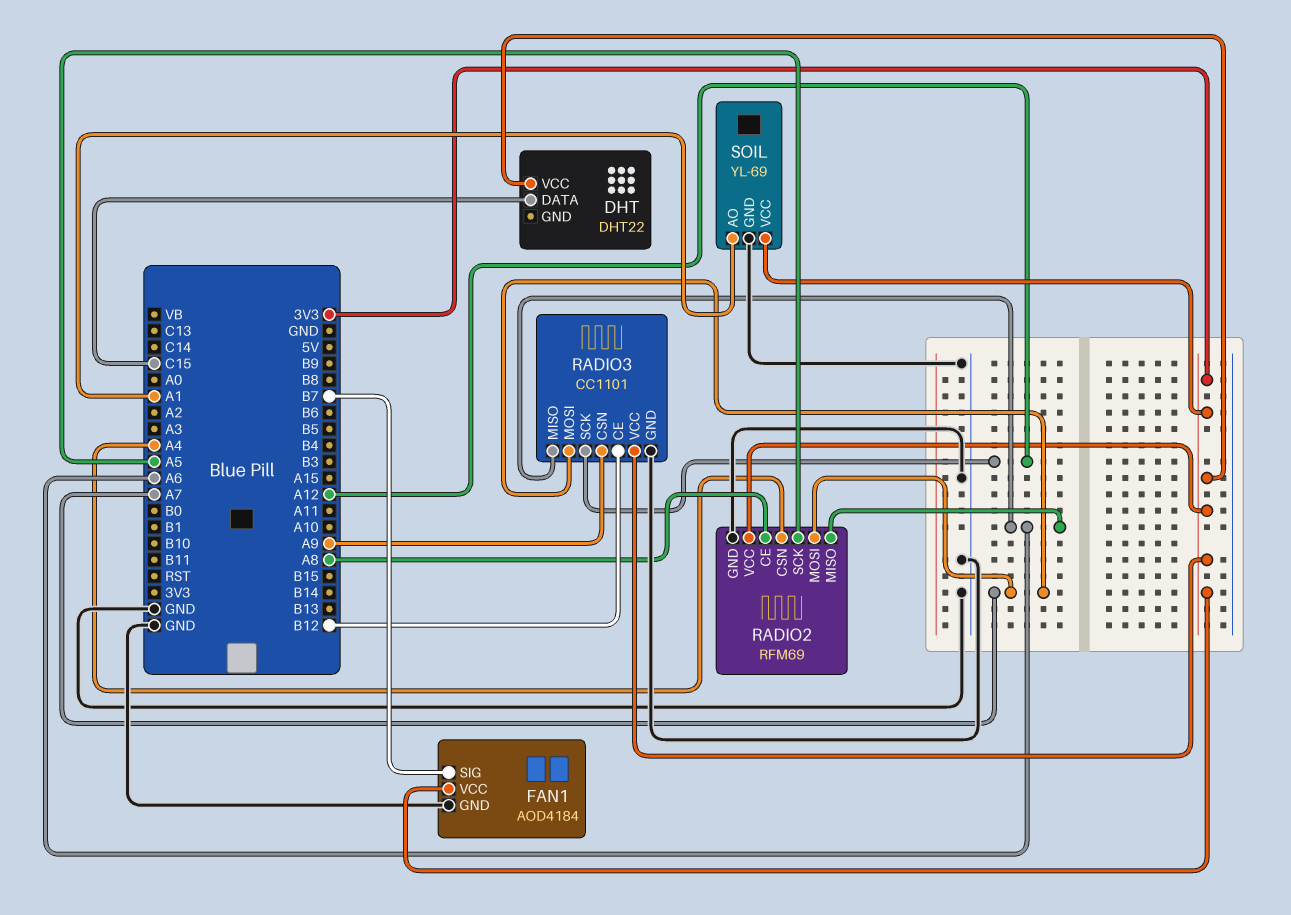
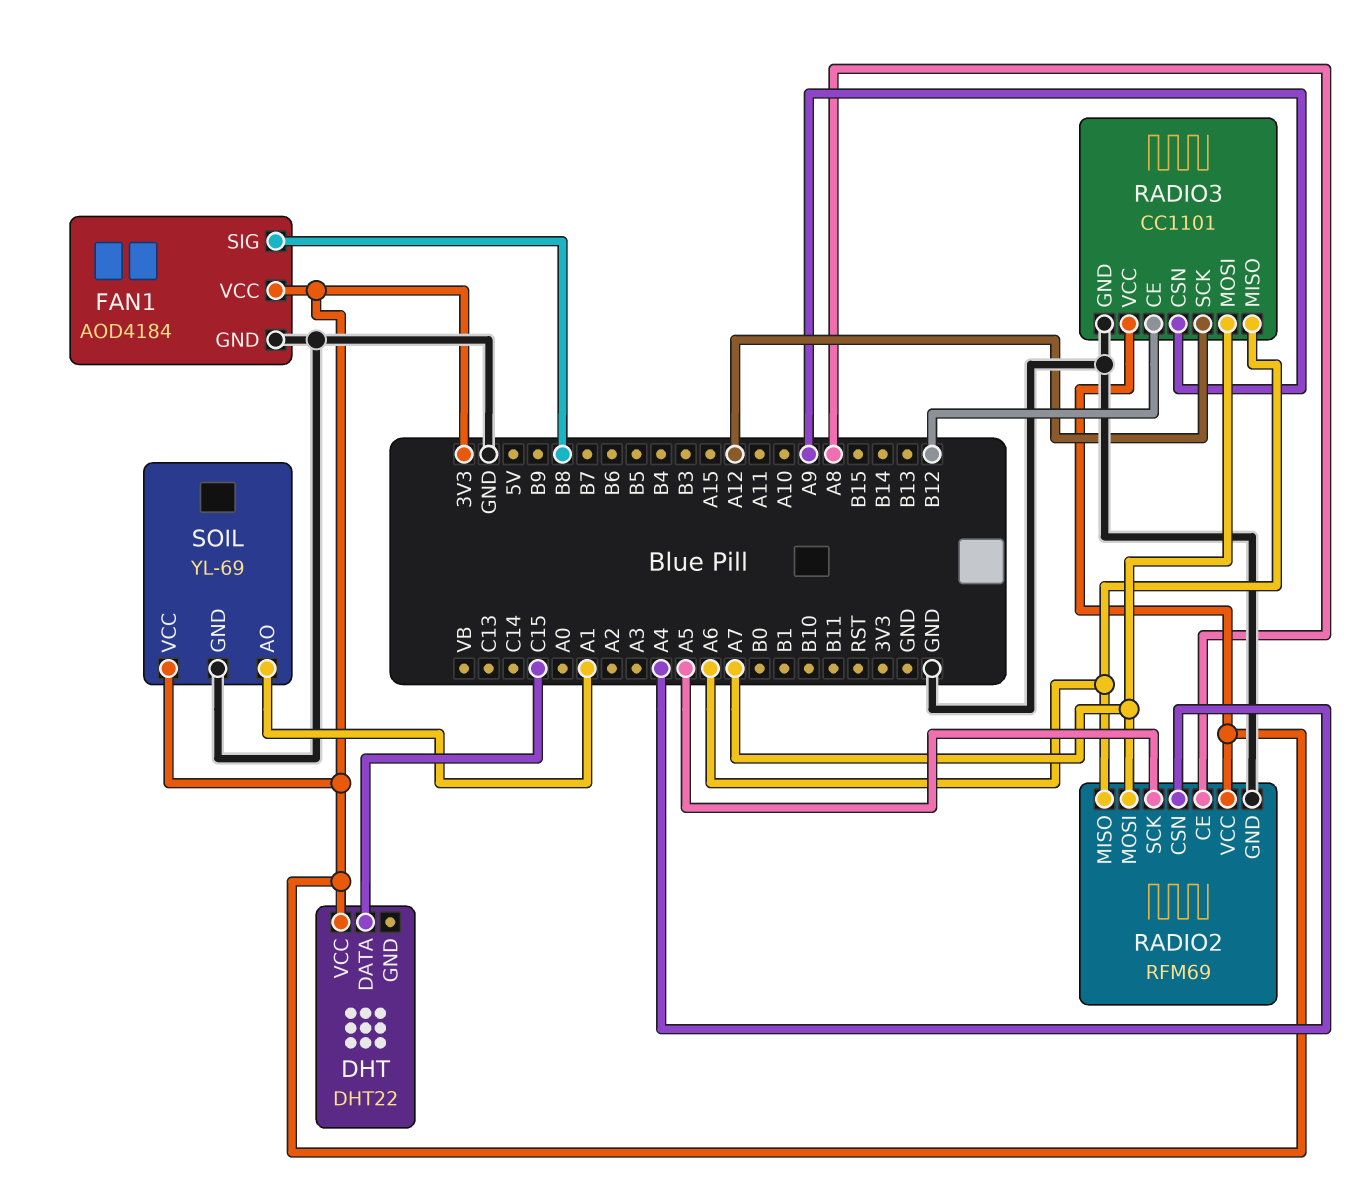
FAN1 pin SIG: B7 -> B8

